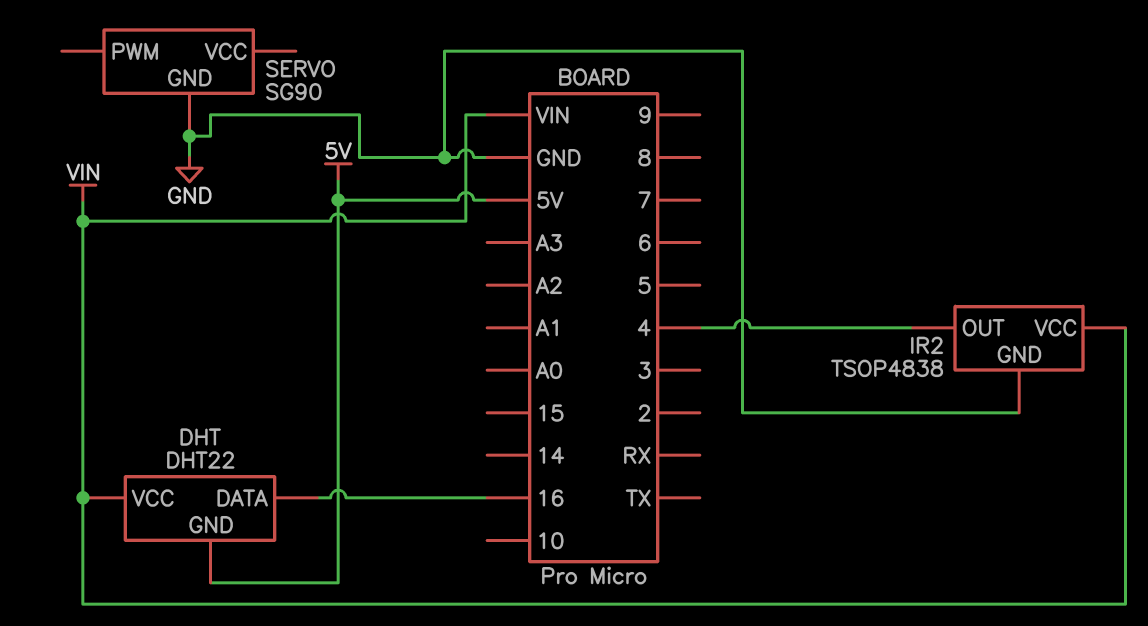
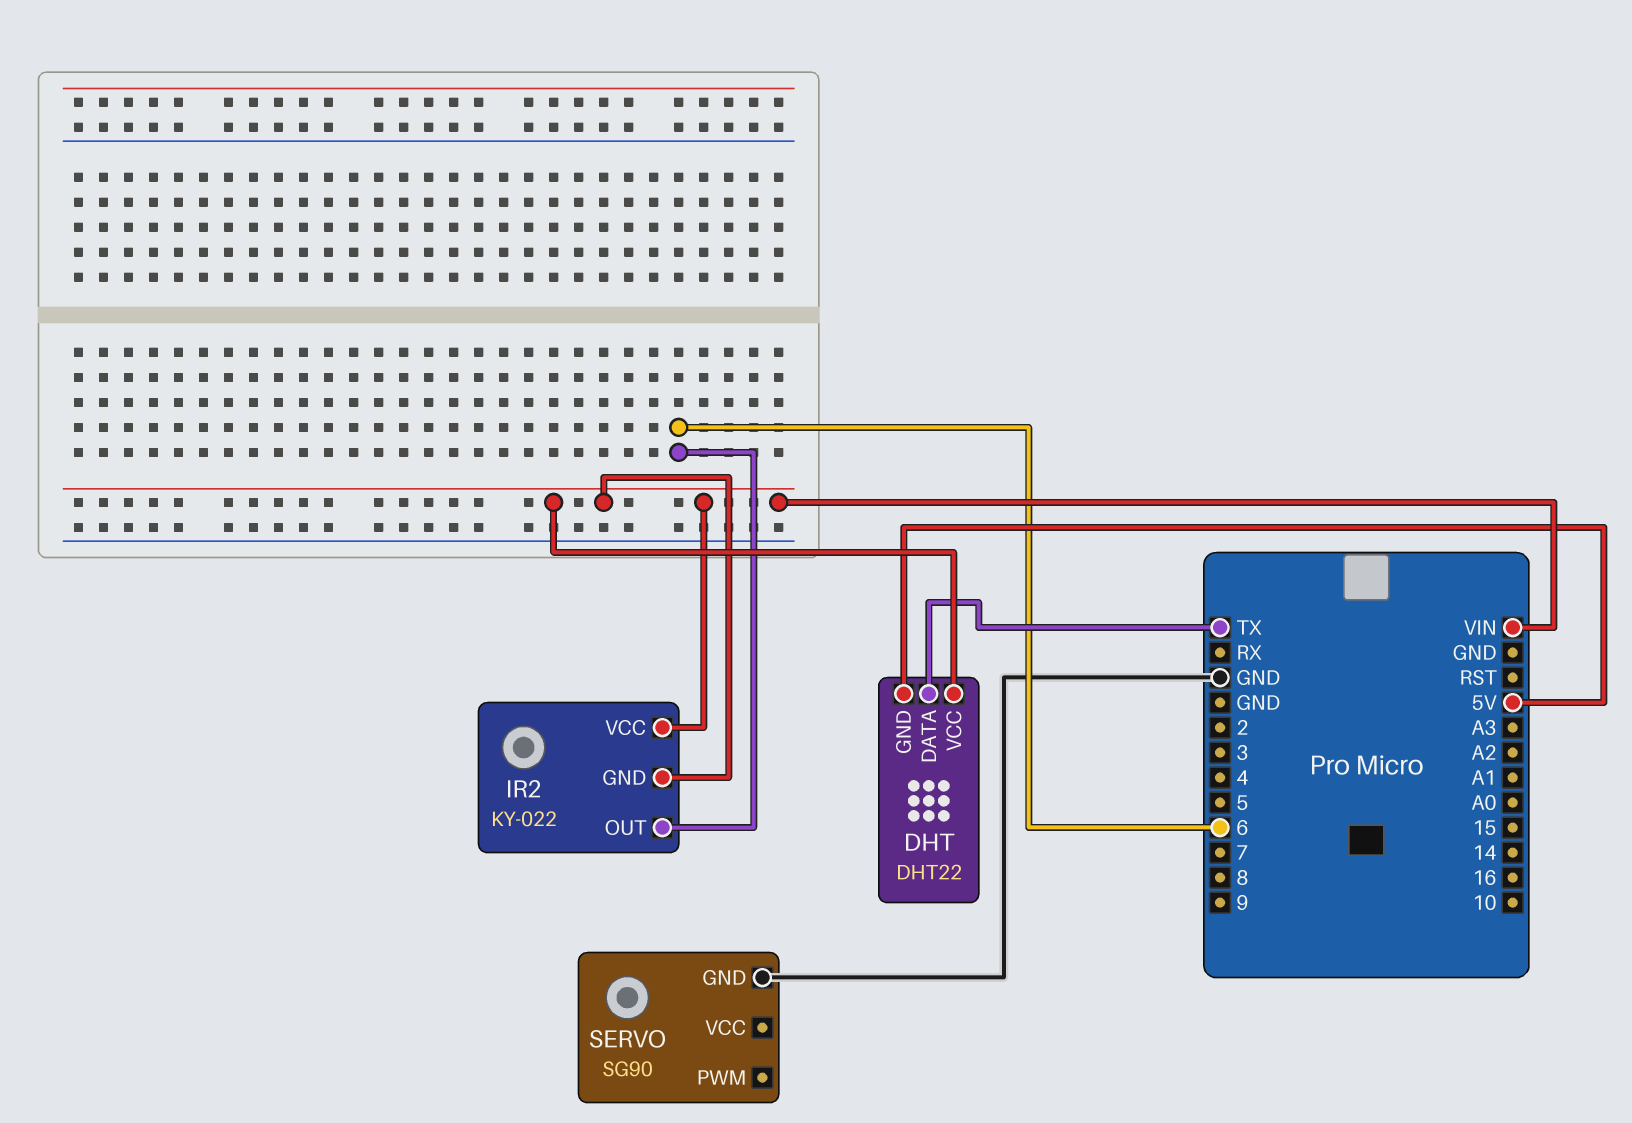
DHT pin DATA: 16 -> TX
IR2: TSOP4838 -> KY-022
IR2 pin GND: GND -> VIN
IR2 pin OUT: 4 -> 6

